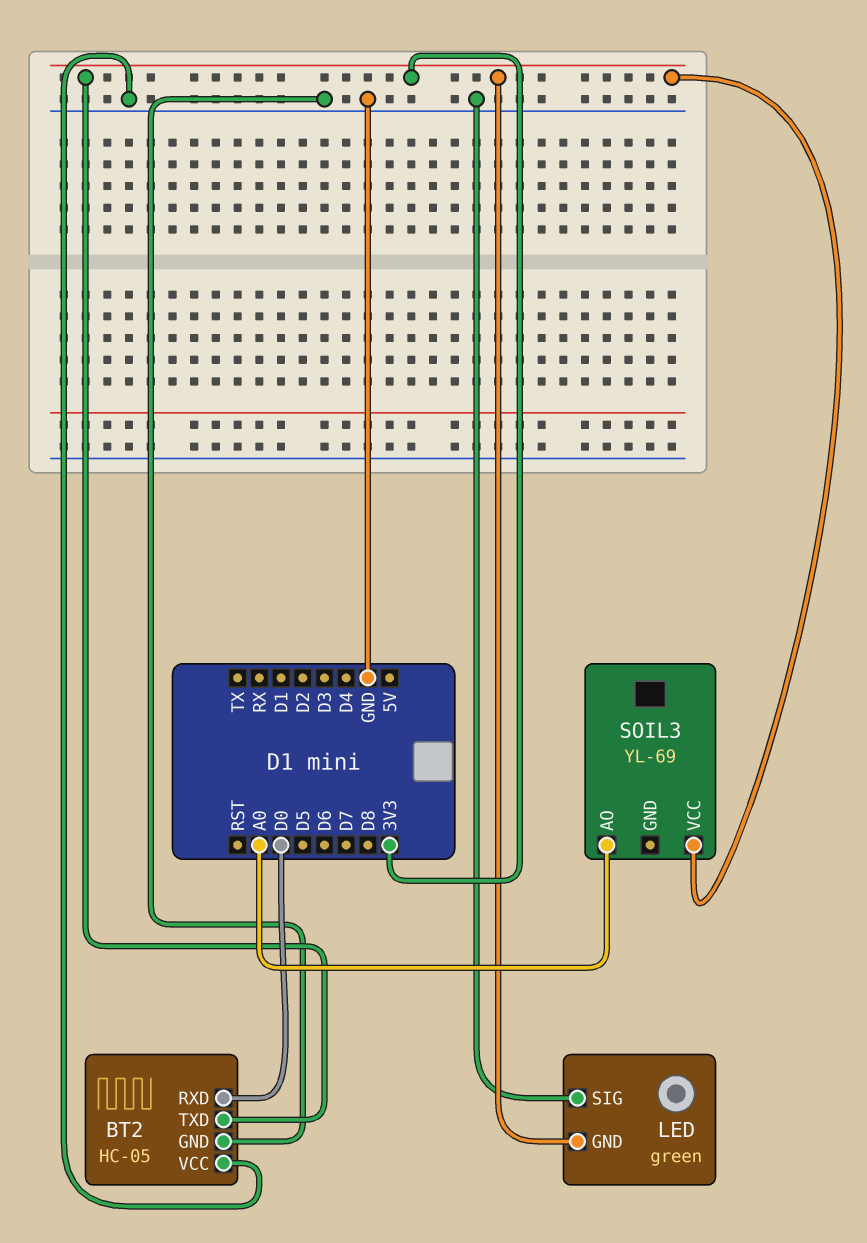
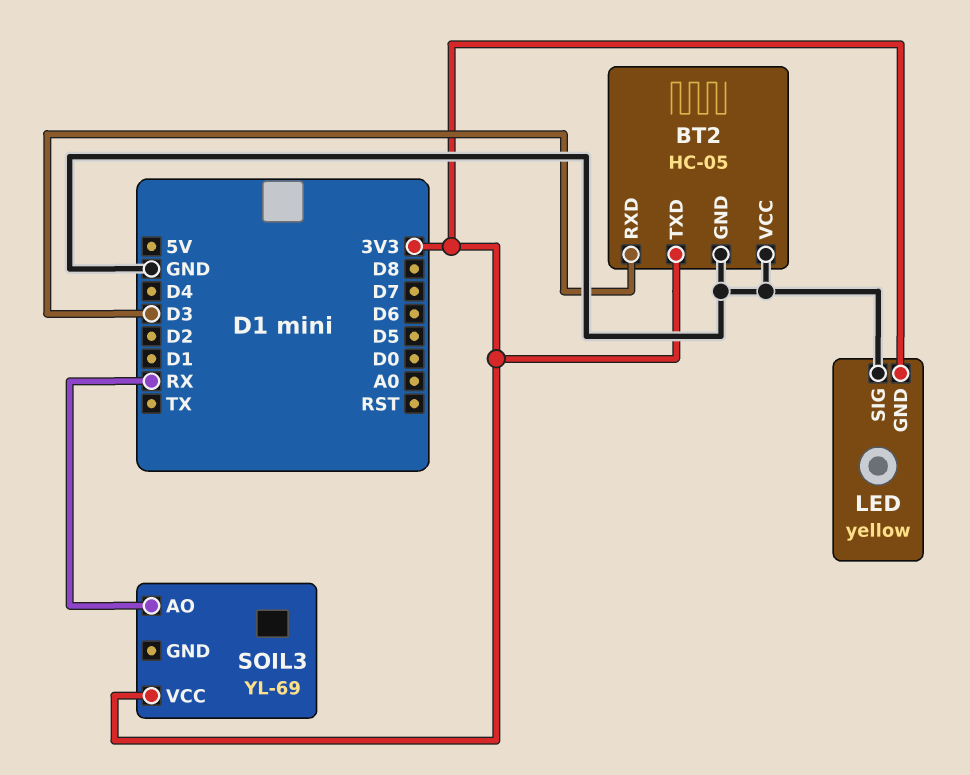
BT2 pin RXD: D0 -> D3
LED: green -> yellow
SOIL3 pin AO: A0 -> RX

